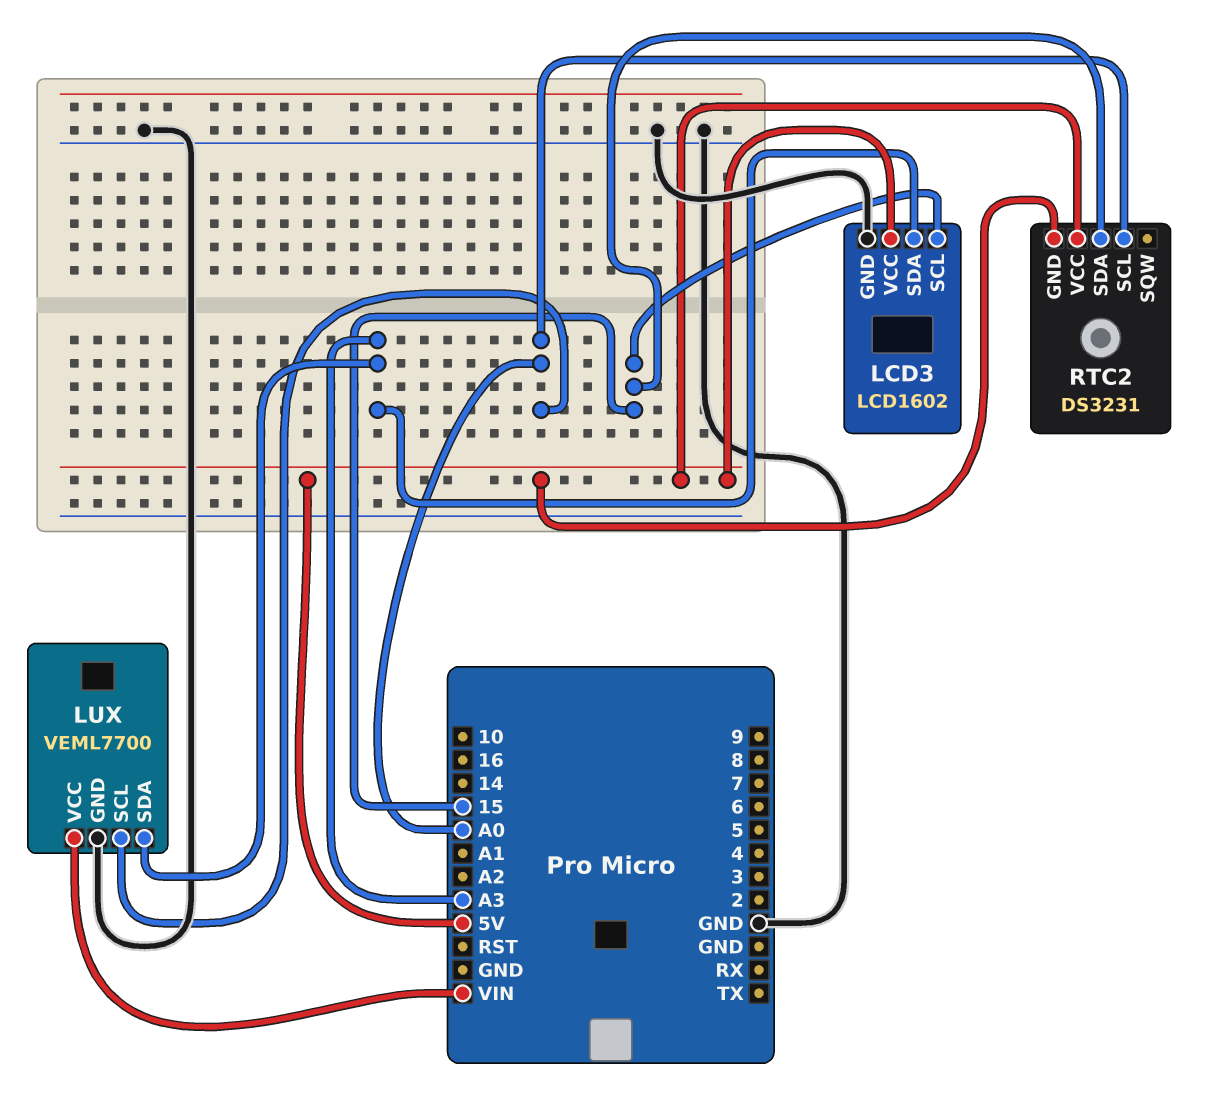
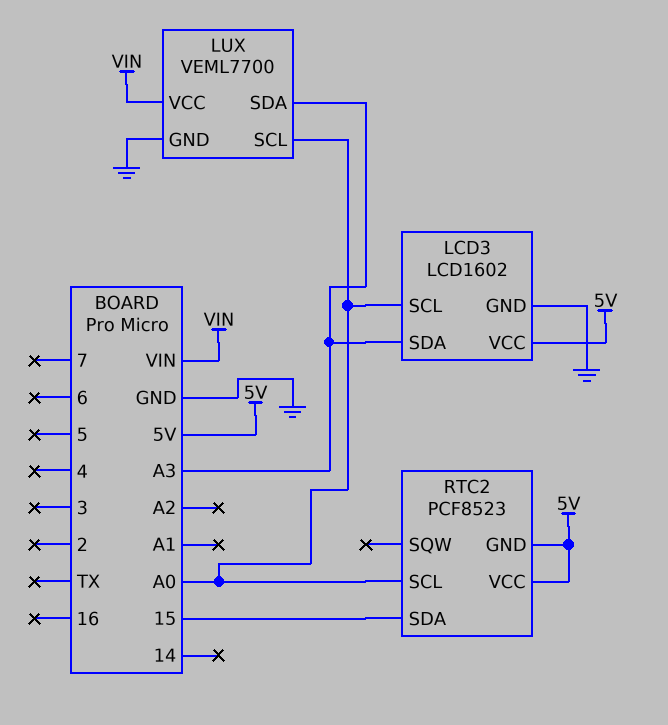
LCD3 pin SCL: 15 -> A0
RTC2: DS3231 -> PCF8523

